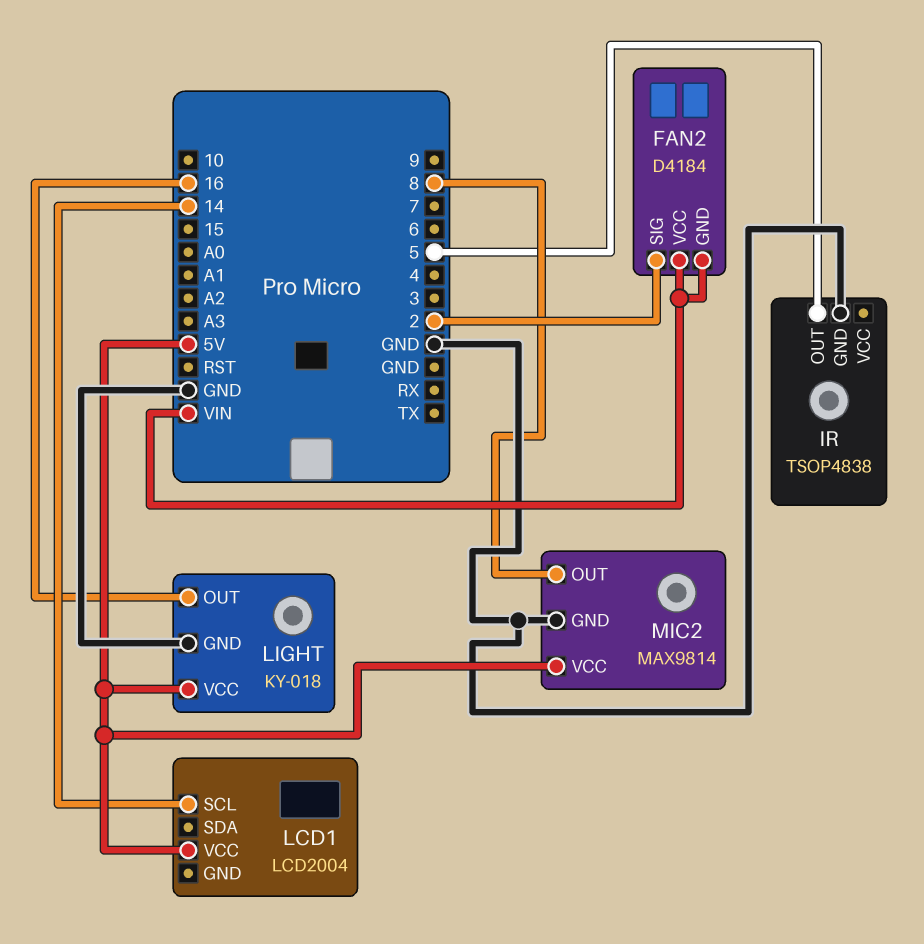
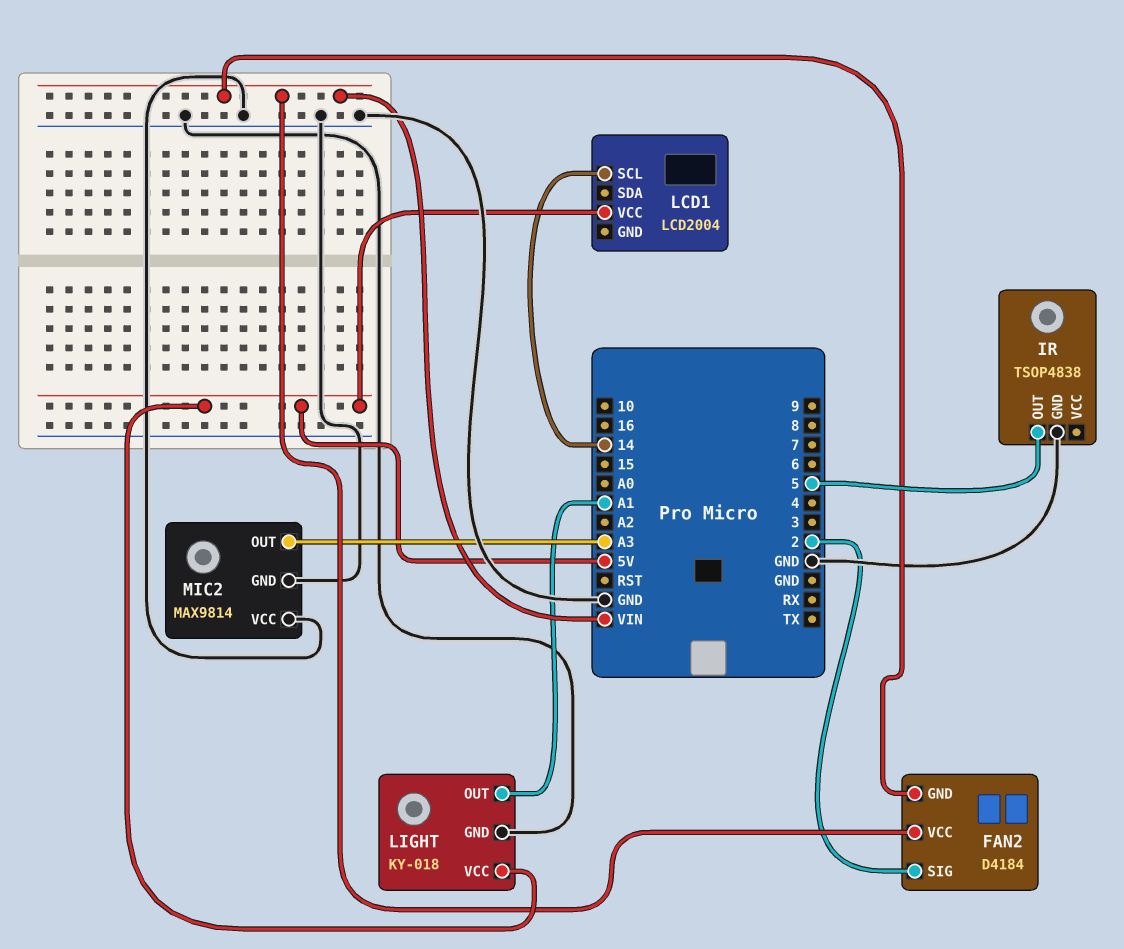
LIGHT pin OUT: 16 -> A1
MIC2 pin OUT: 8 -> A3
MIC2 pin VCC: 5V -> GND

